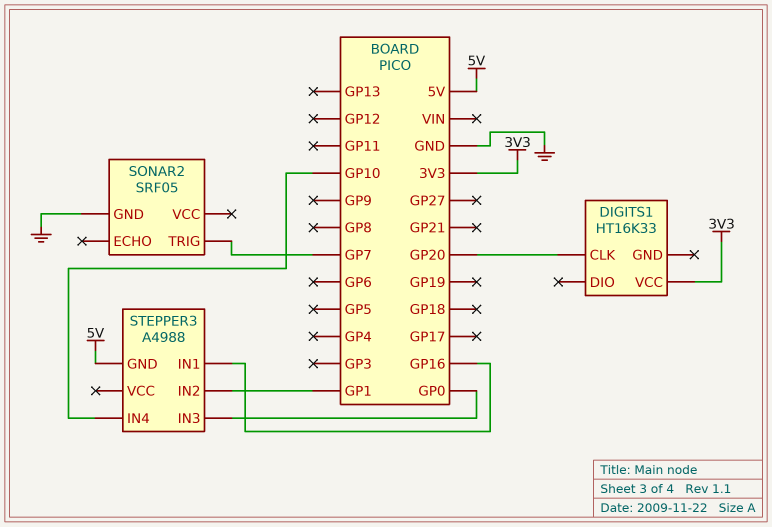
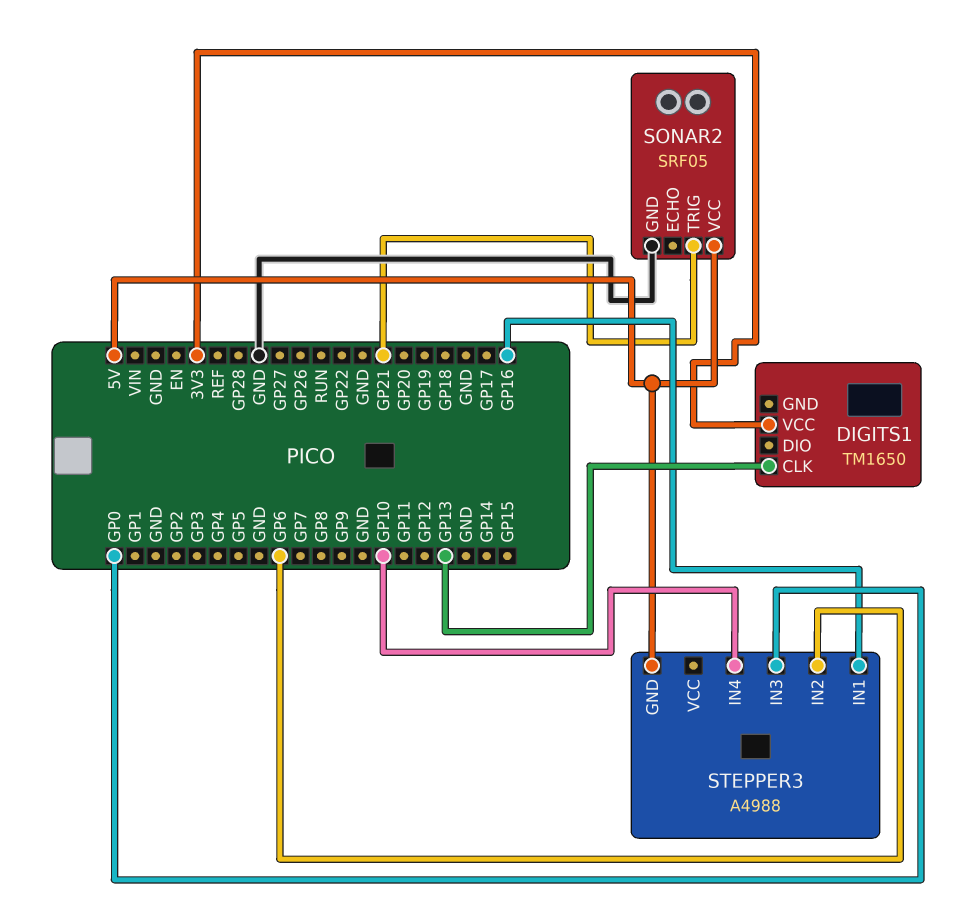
DIGITS1: HT16K33 -> TM1650
DIGITS1 pin CLK: GP20 -> GP13
SONAR2 pin TRIG: GP7 -> GP21
SONAR2 pin VCC: none -> 5V
STEPPER3 pin IN2: GP1 -> GP6

